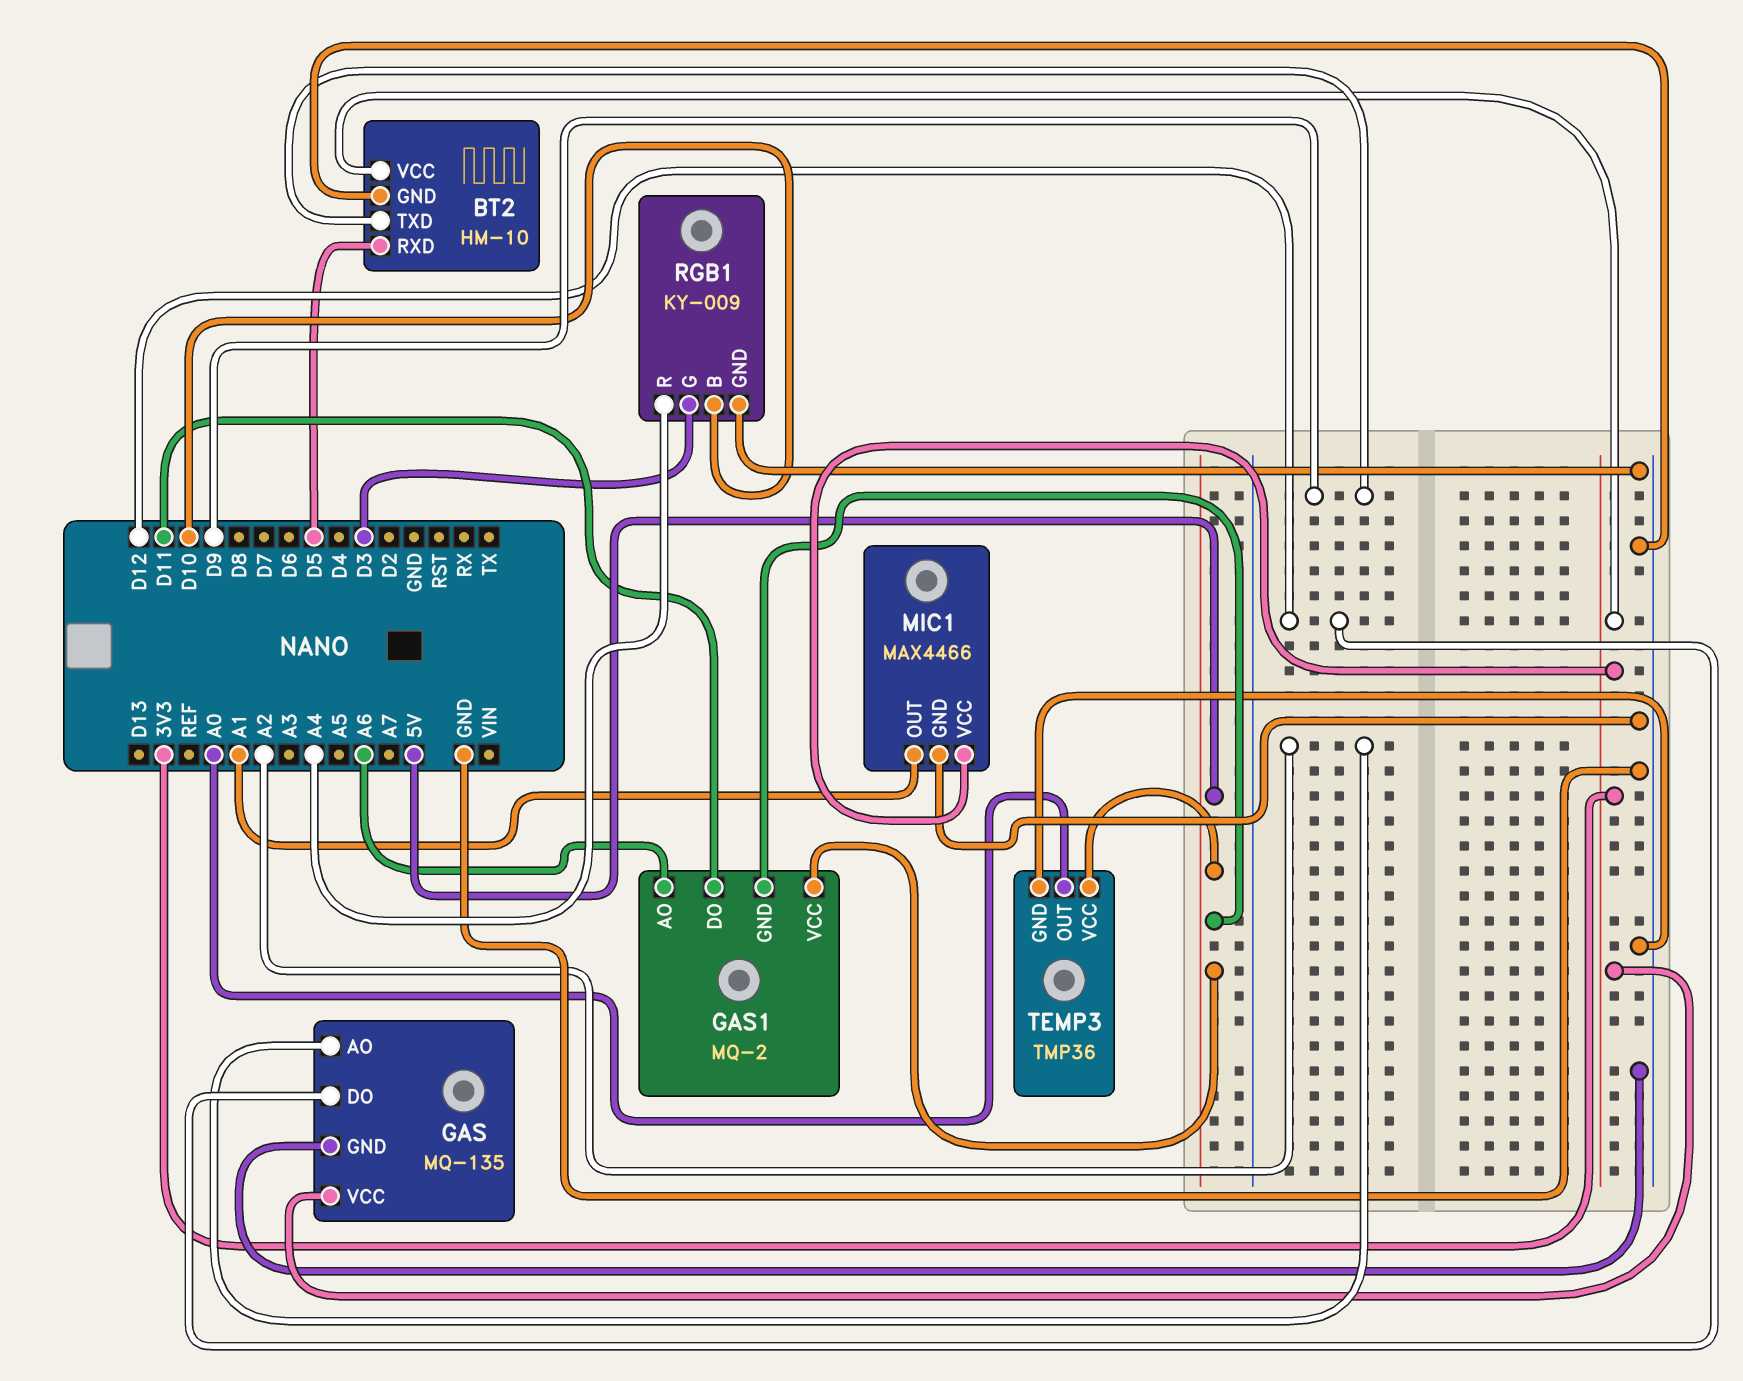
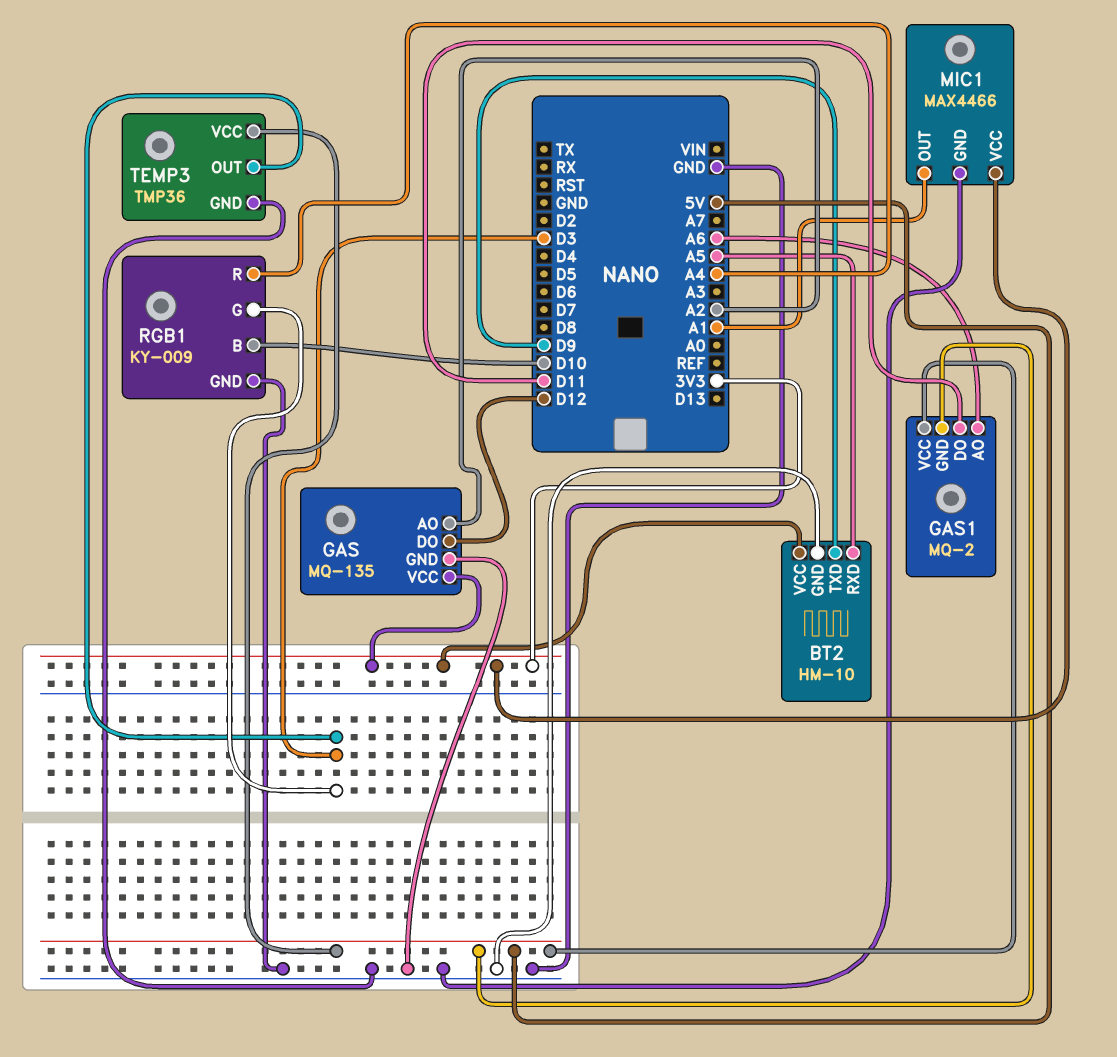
BT2 pin RXD: D5 -> A5
TEMP3 pin OUT: A0 -> D3

